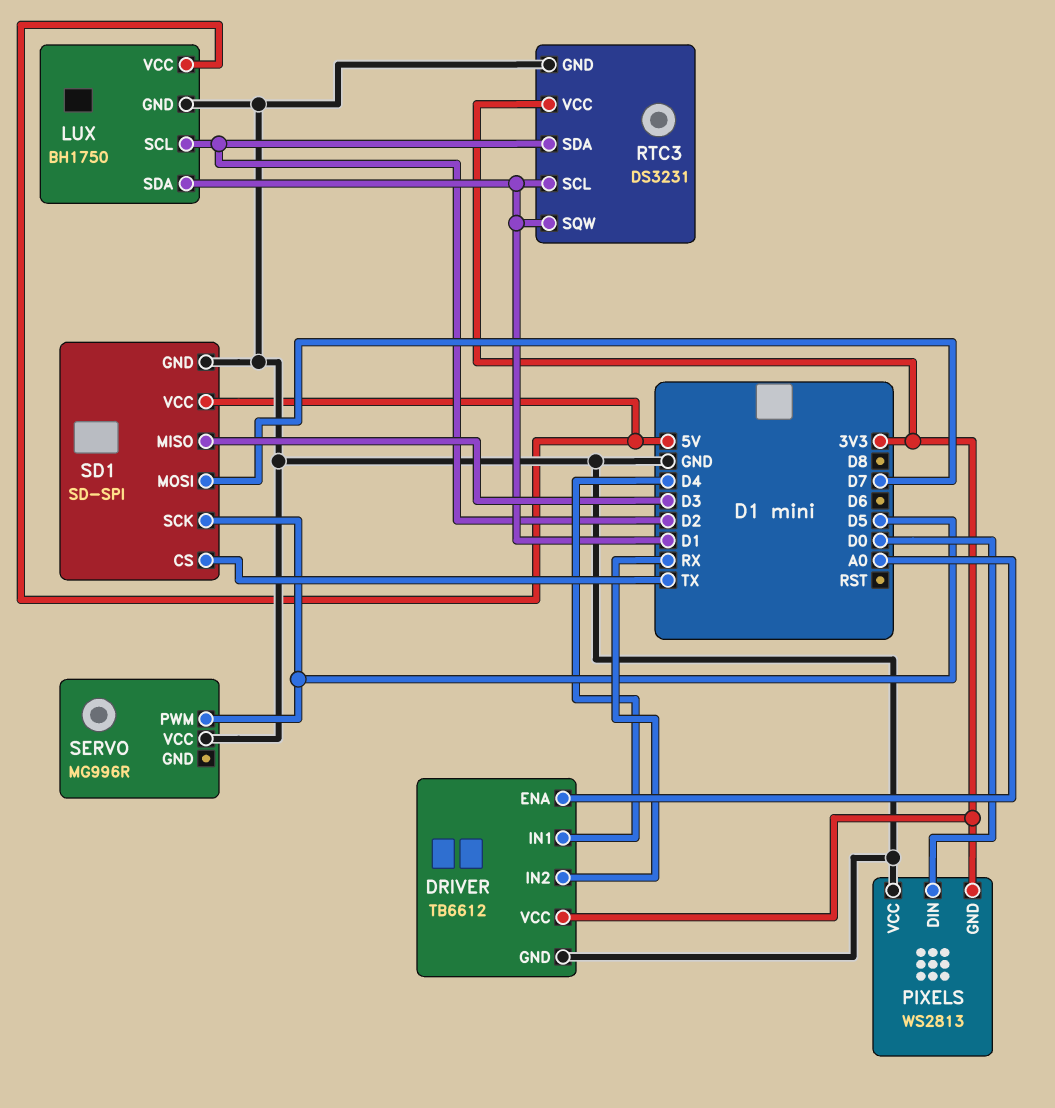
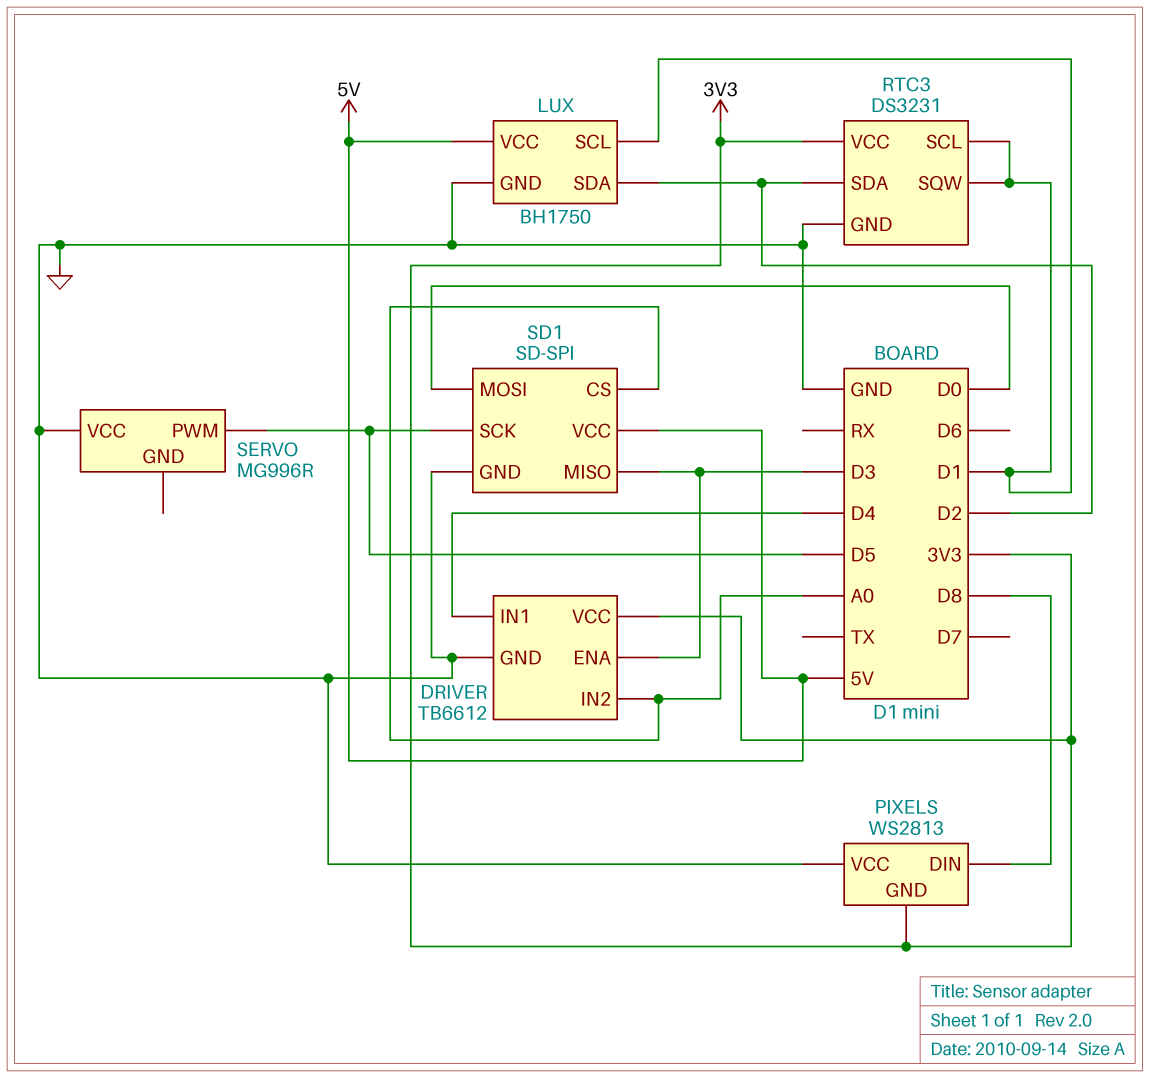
DRIVER pin ENA: A0 -> D3
DRIVER pin IN2: RX -> A0
LUX pin SCL: D2 -> D1
LUX pin SDA: D1 -> D2
PIXELS pin DIN: D0 -> D8
SD1 pin CS: TX -> A0
SD1 pin MOSI: D7 -> D0

